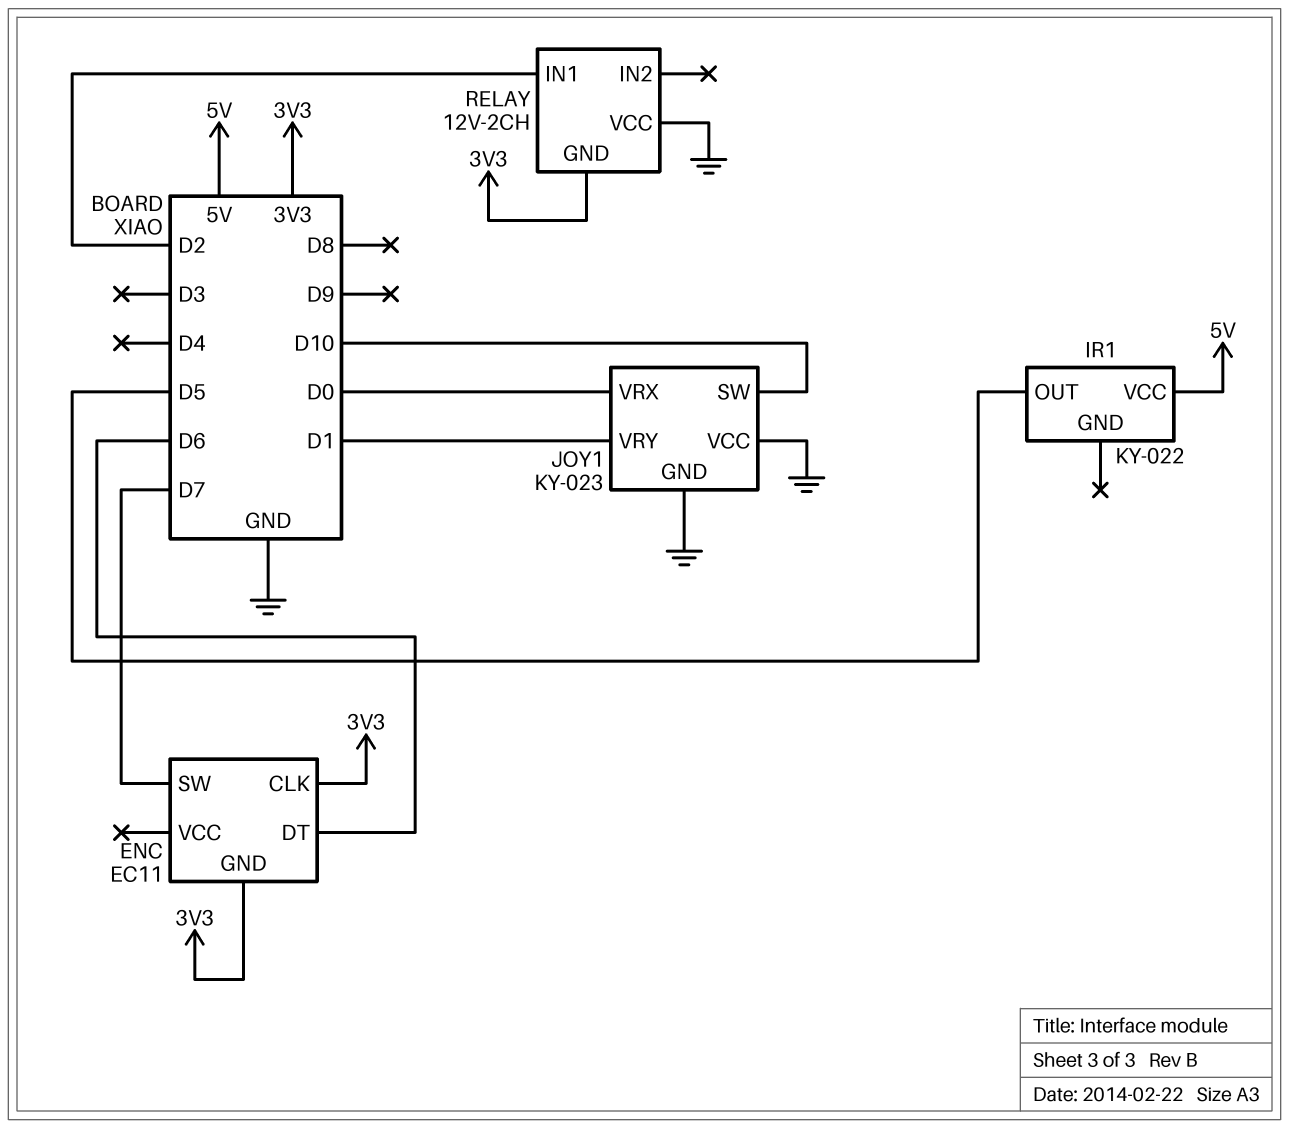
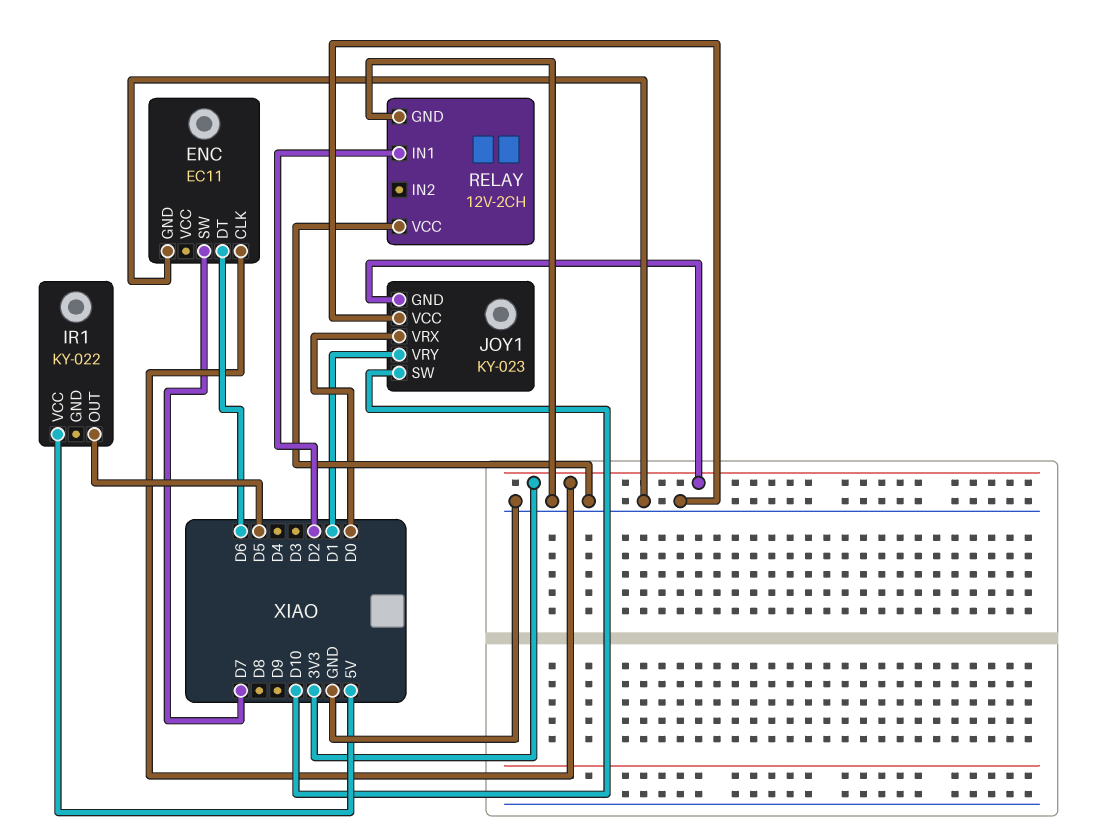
ENC pin GND: 3V3 -> GND
JOY1 pin GND: GND -> 3V3
RELAY pin GND: 3V3 -> GND

